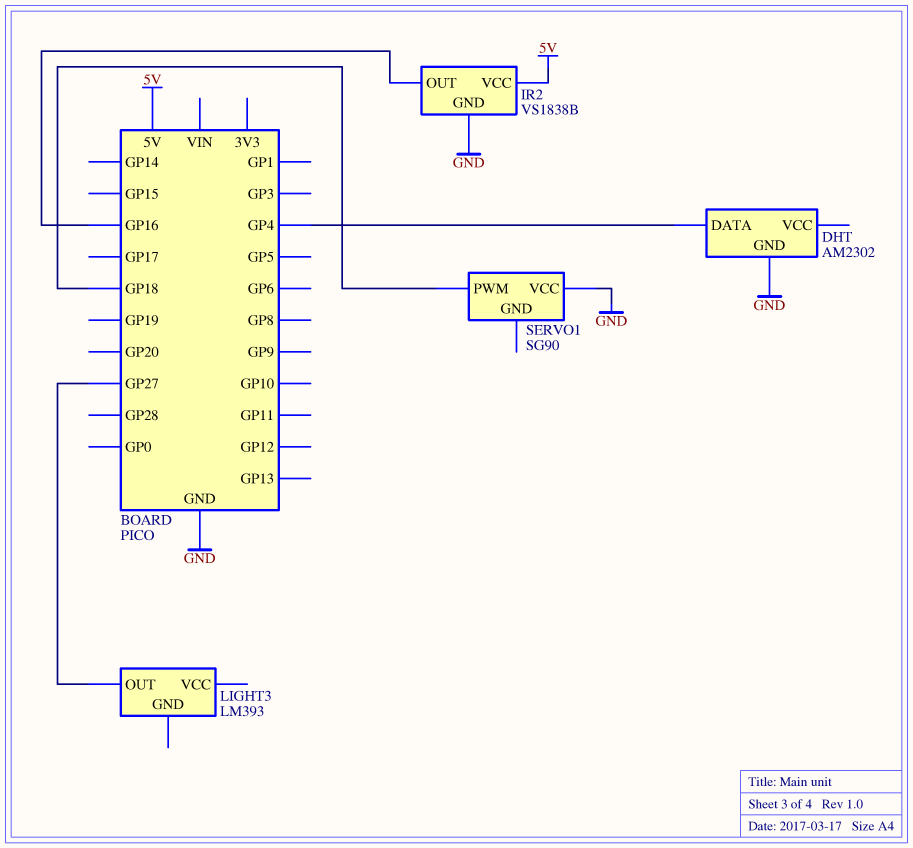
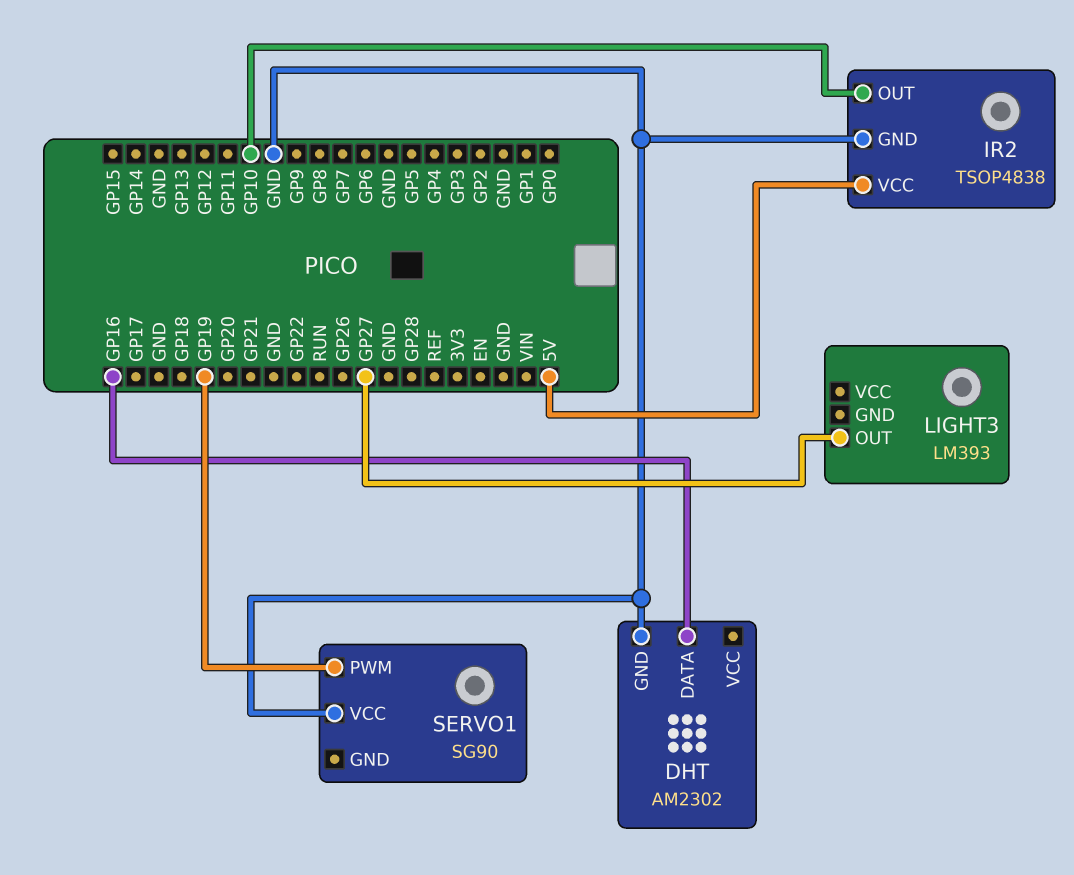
DHT pin DATA: GP4 -> GP16
IR2: VS1838B -> TSOP4838
IR2 pin OUT: GP16 -> GP10
SERVO1 pin PWM: GP18 -> GP19

